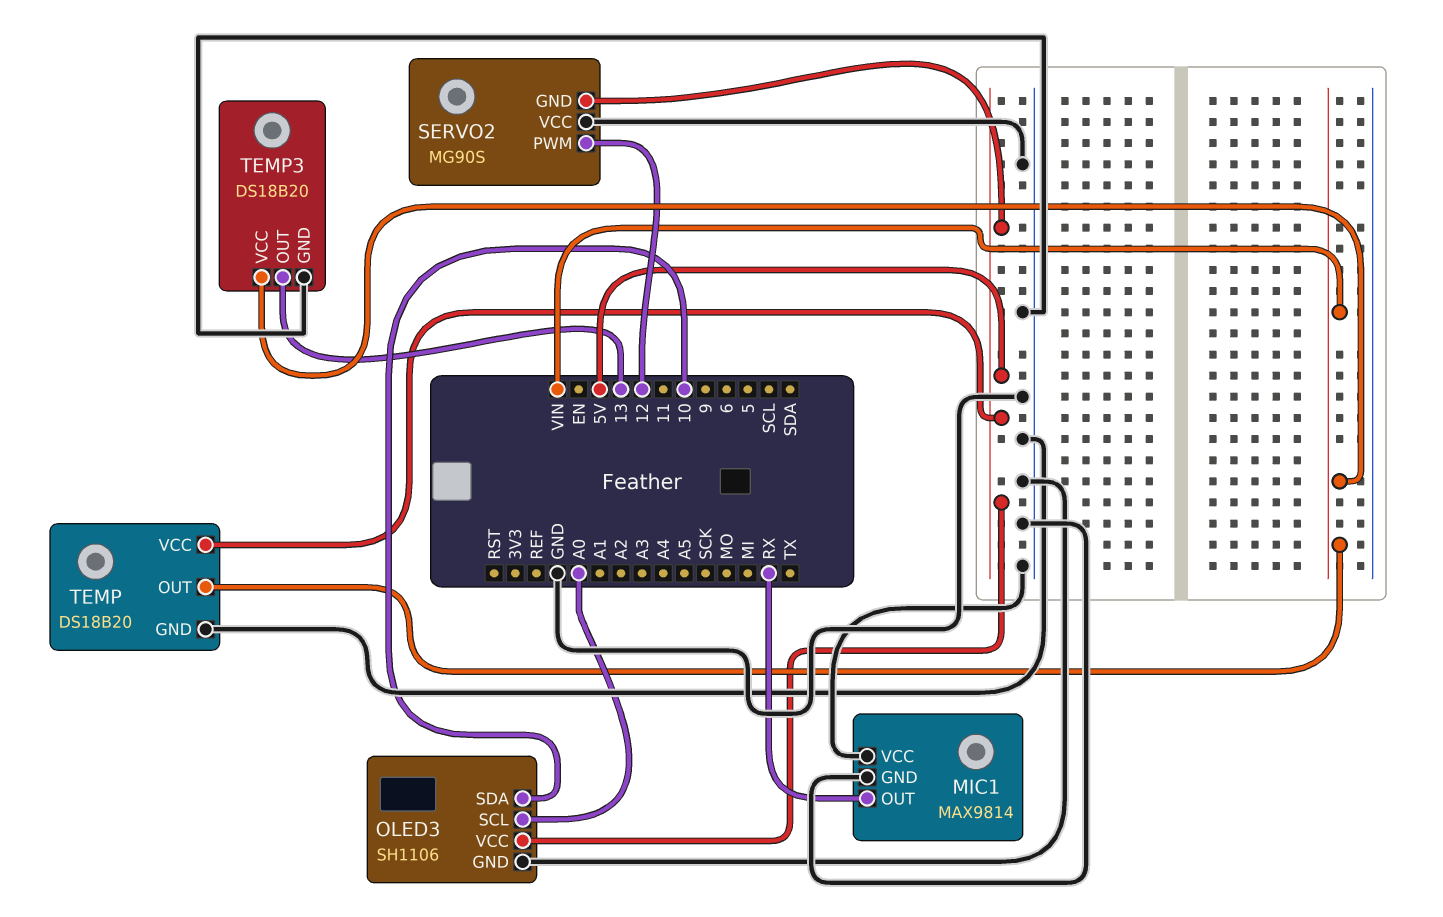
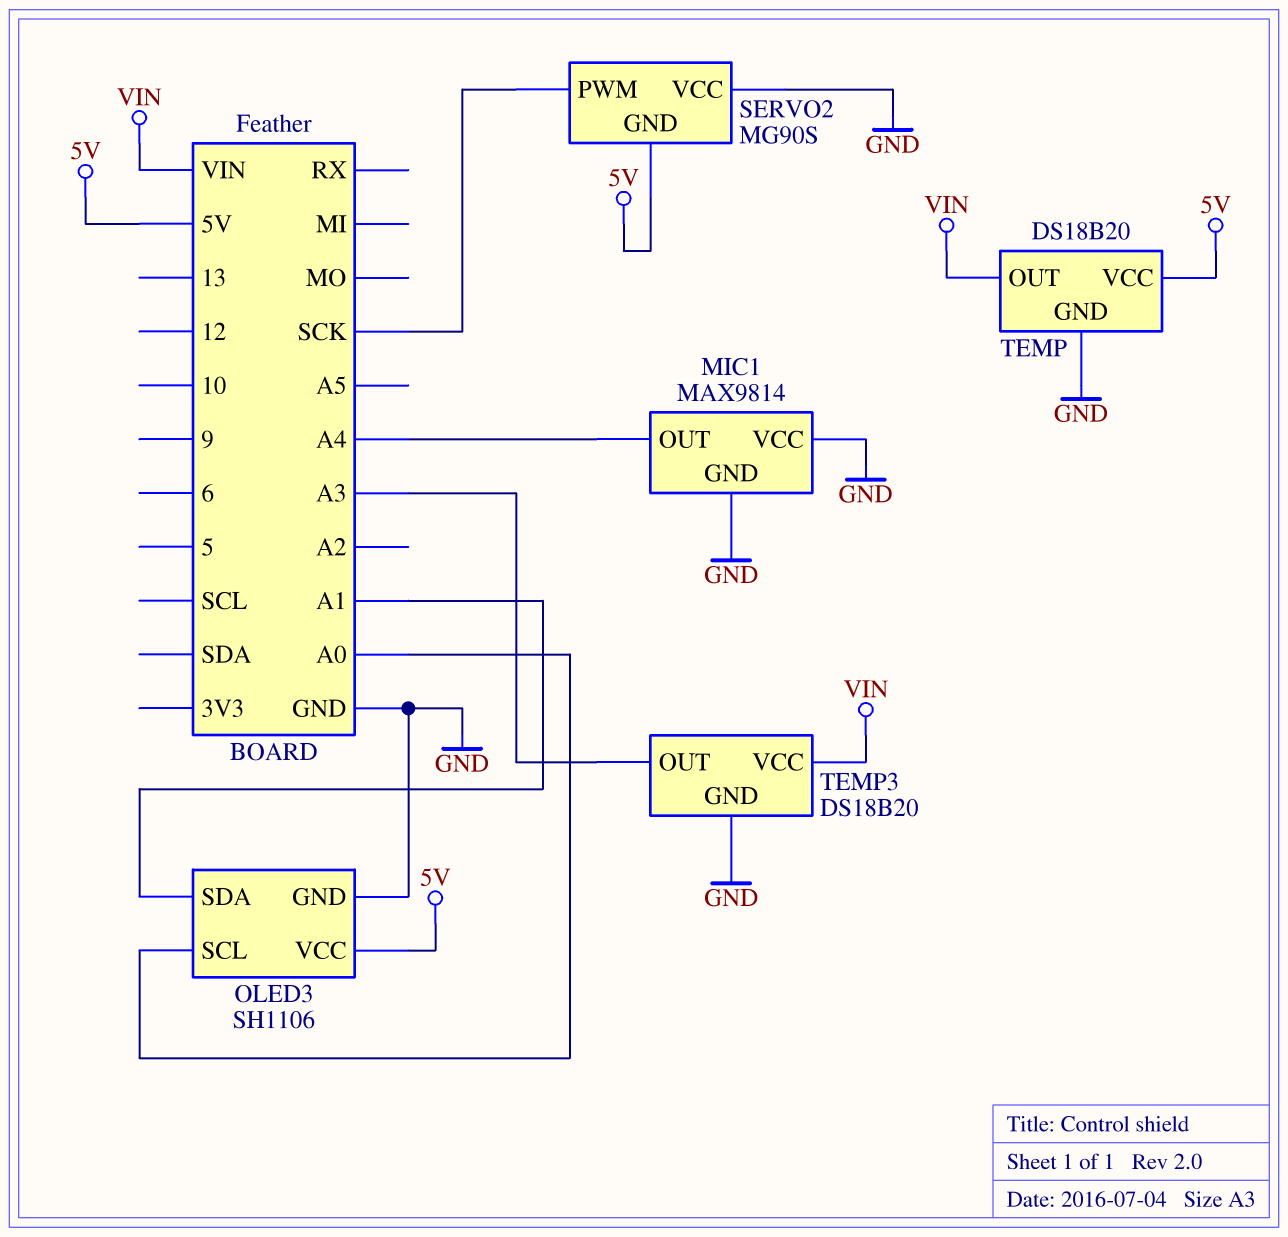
MIC1 pin OUT: RX -> A4
OLED3 pin SDA: 10 -> A1
SERVO2 pin PWM: 12 -> SCK
TEMP3 pin OUT: 13 -> A3

